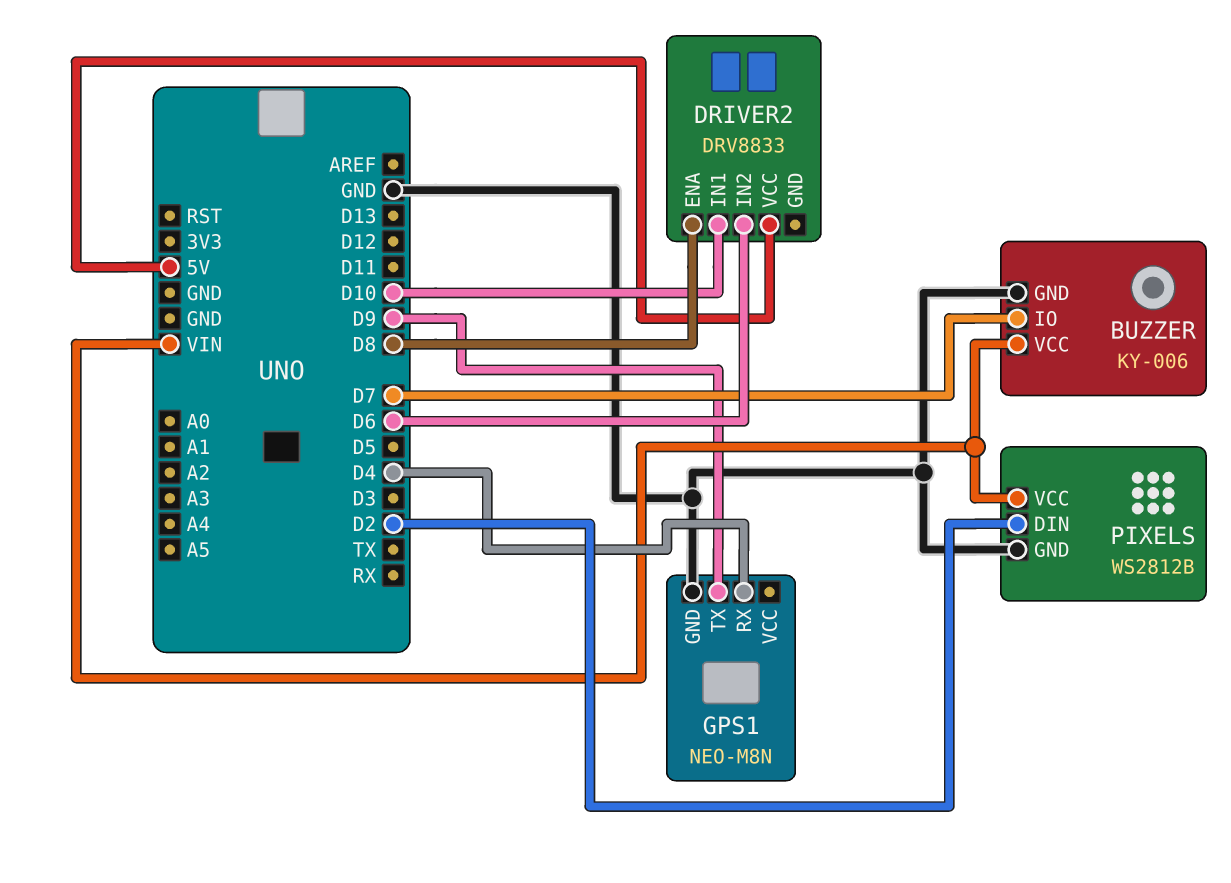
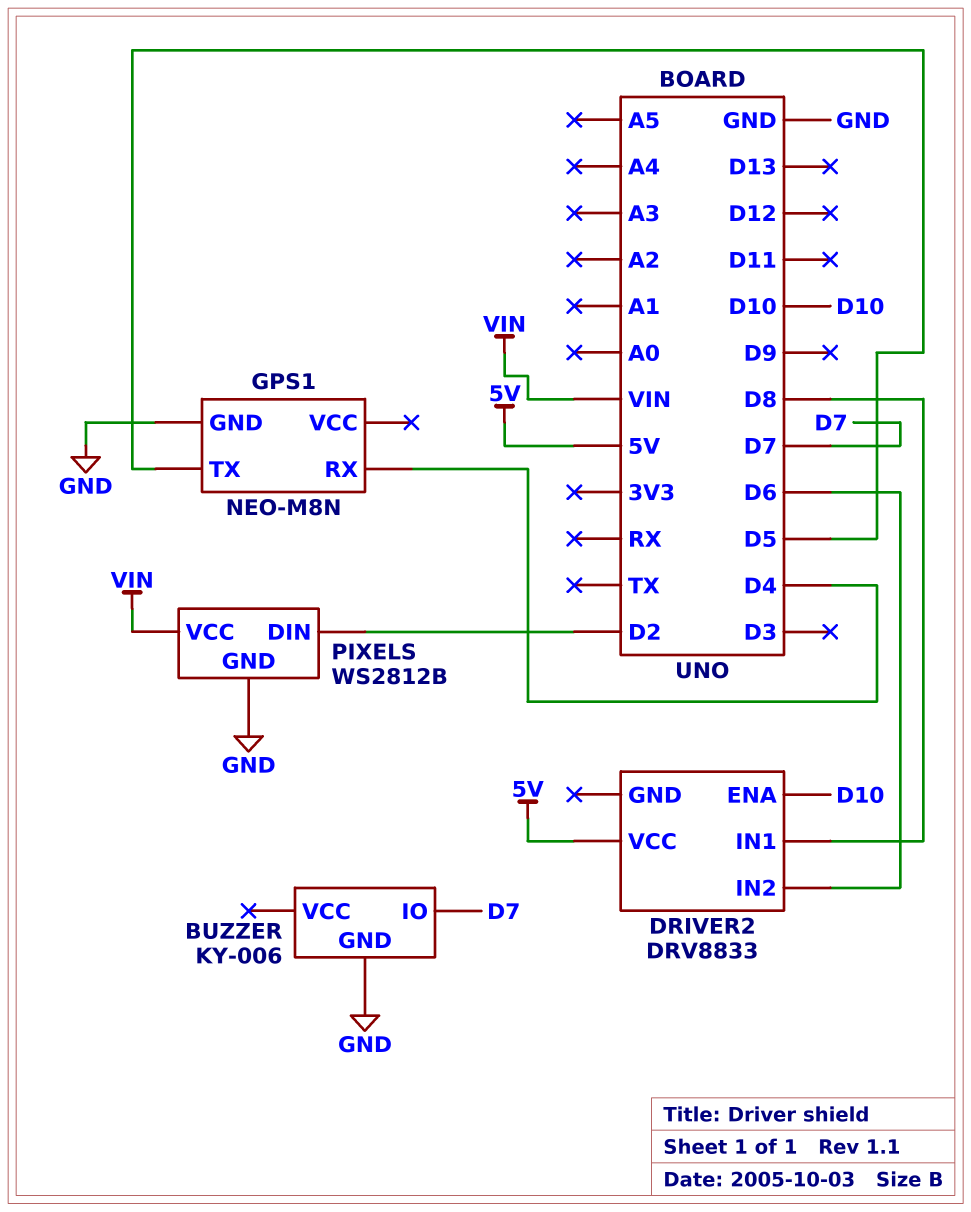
BUZZER pin VCC: VIN -> none
DRIVER2 pin ENA: D8 -> D10
DRIVER2 pin IN1: D10 -> D8
GPS1 pin TX: D9 -> D5

